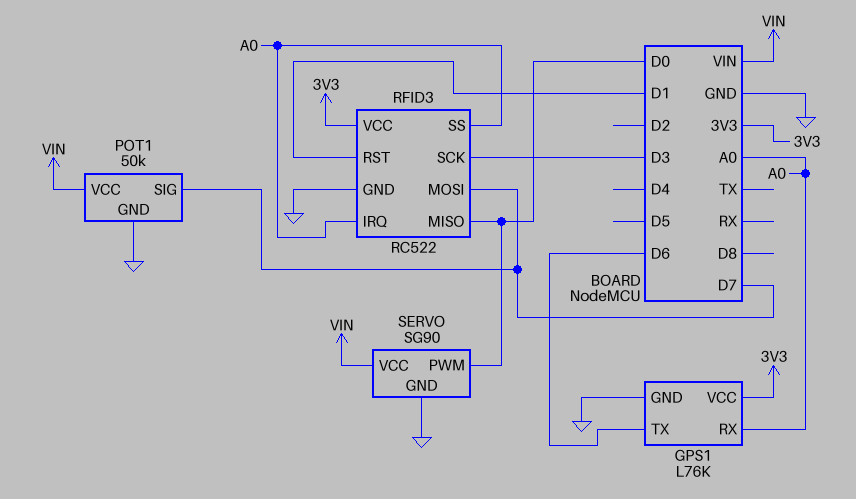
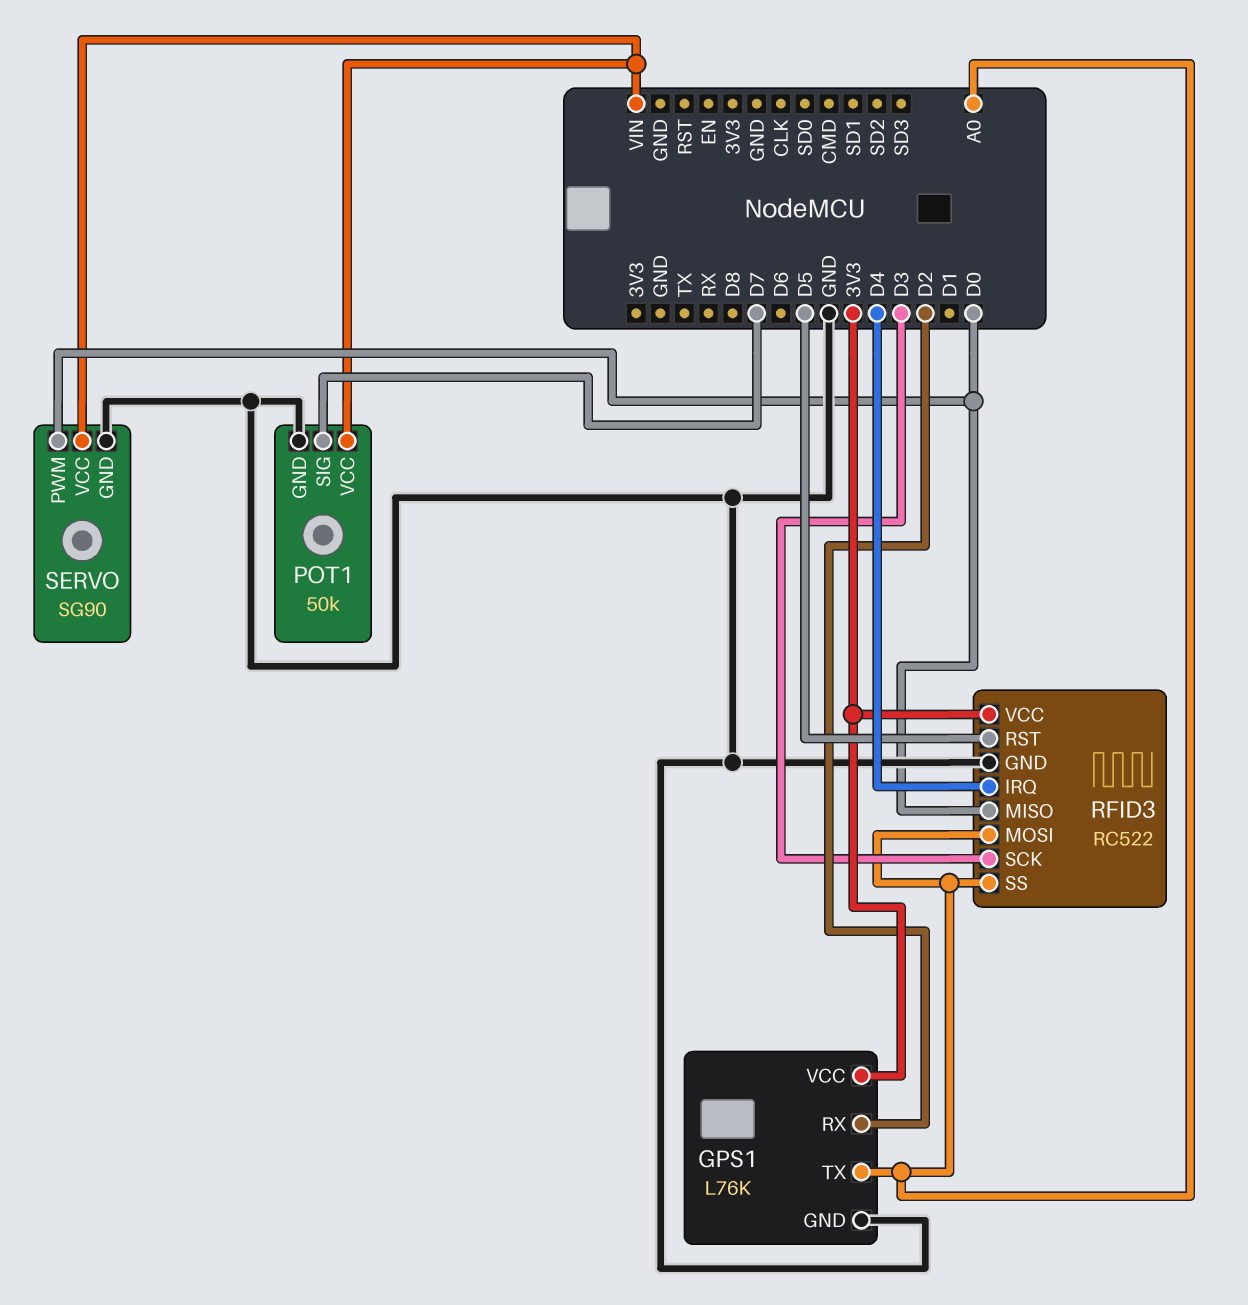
GPS1 pin RX: A0 -> D2
GPS1 pin TX: D6 -> A0
RFID3 pin IRQ: A0 -> D4
RFID3 pin MOSI: D7 -> A0
RFID3 pin RST: D1 -> D5

